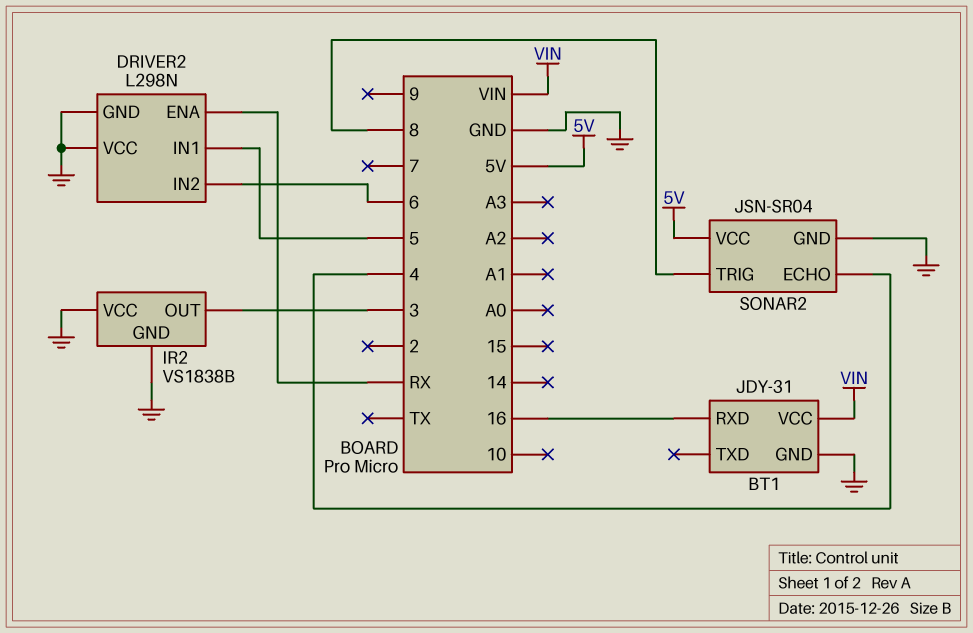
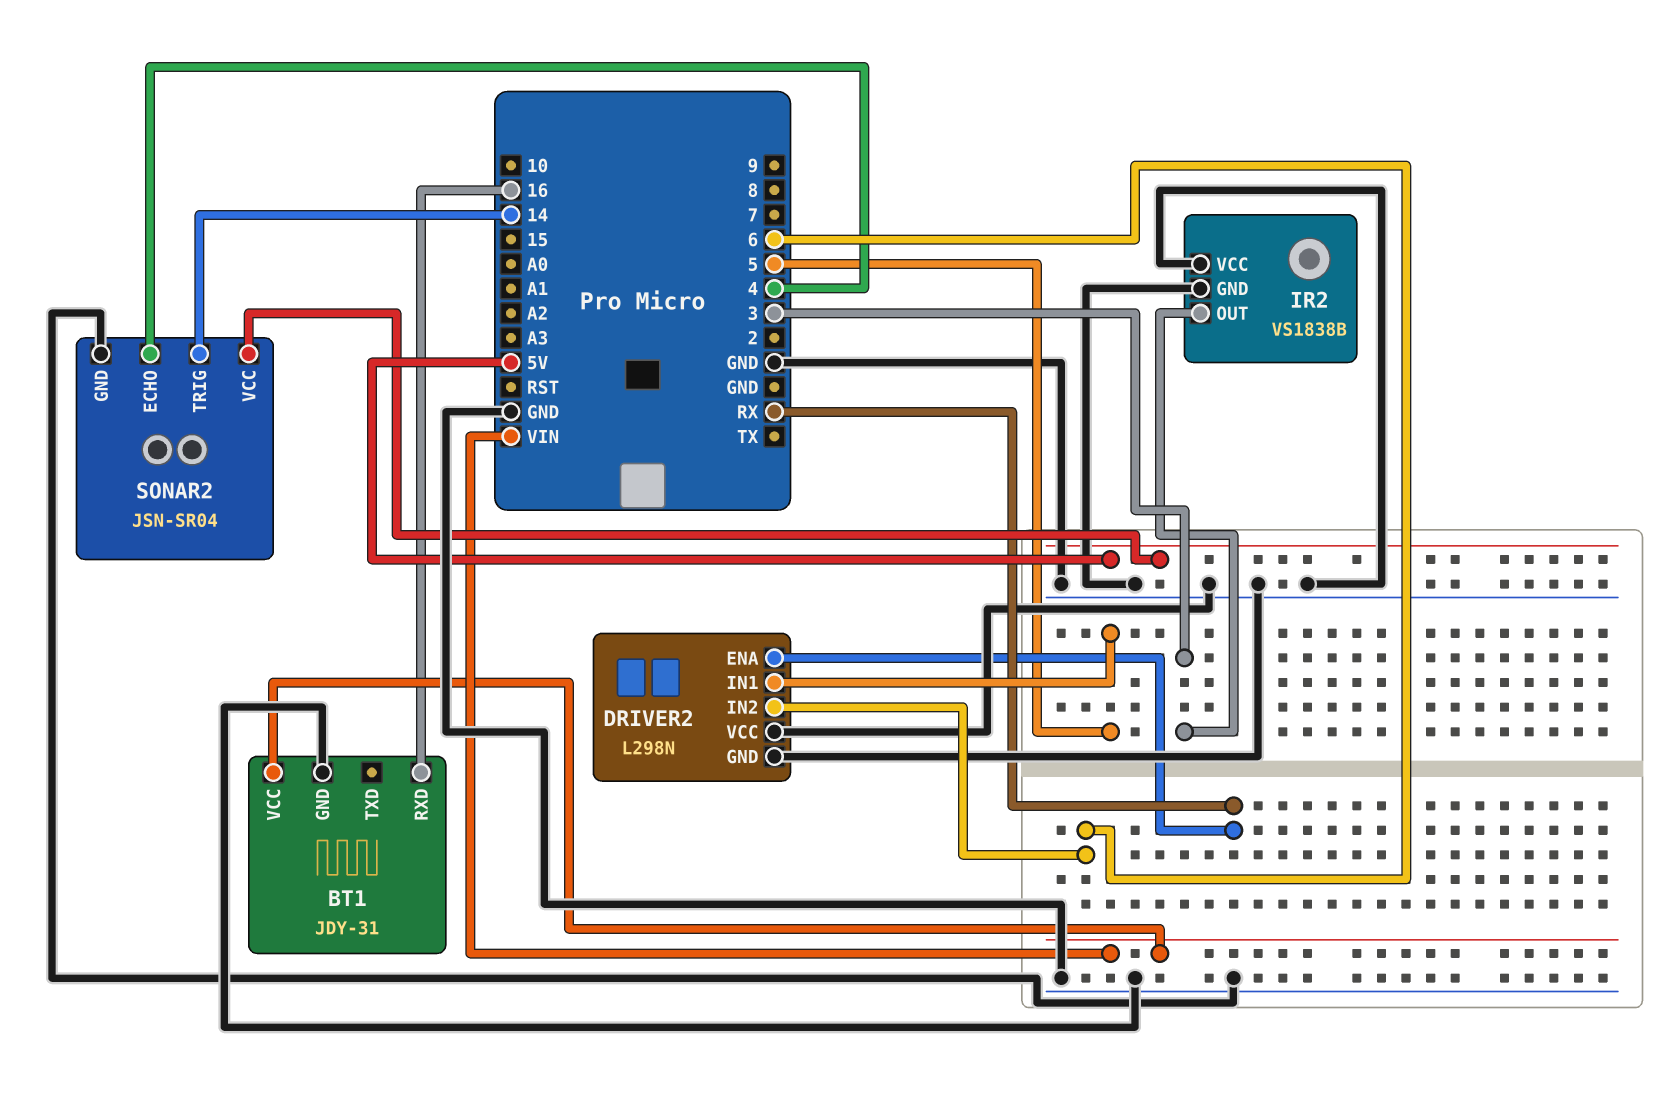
SONAR2 pin TRIG: 8 -> 14

